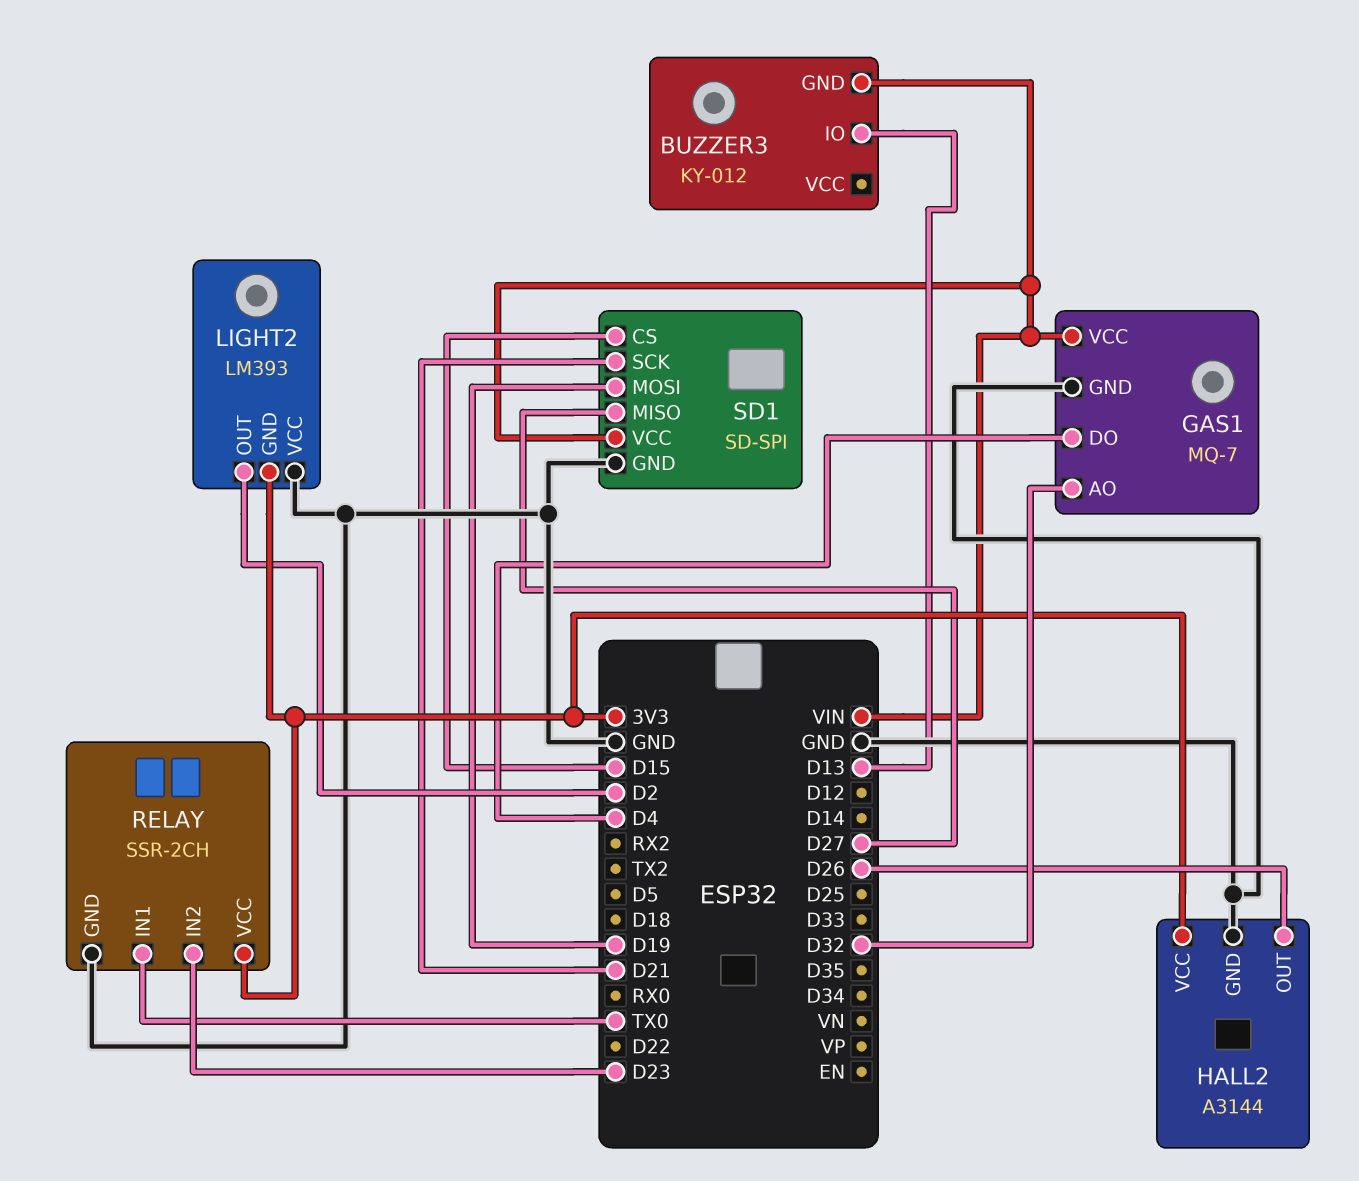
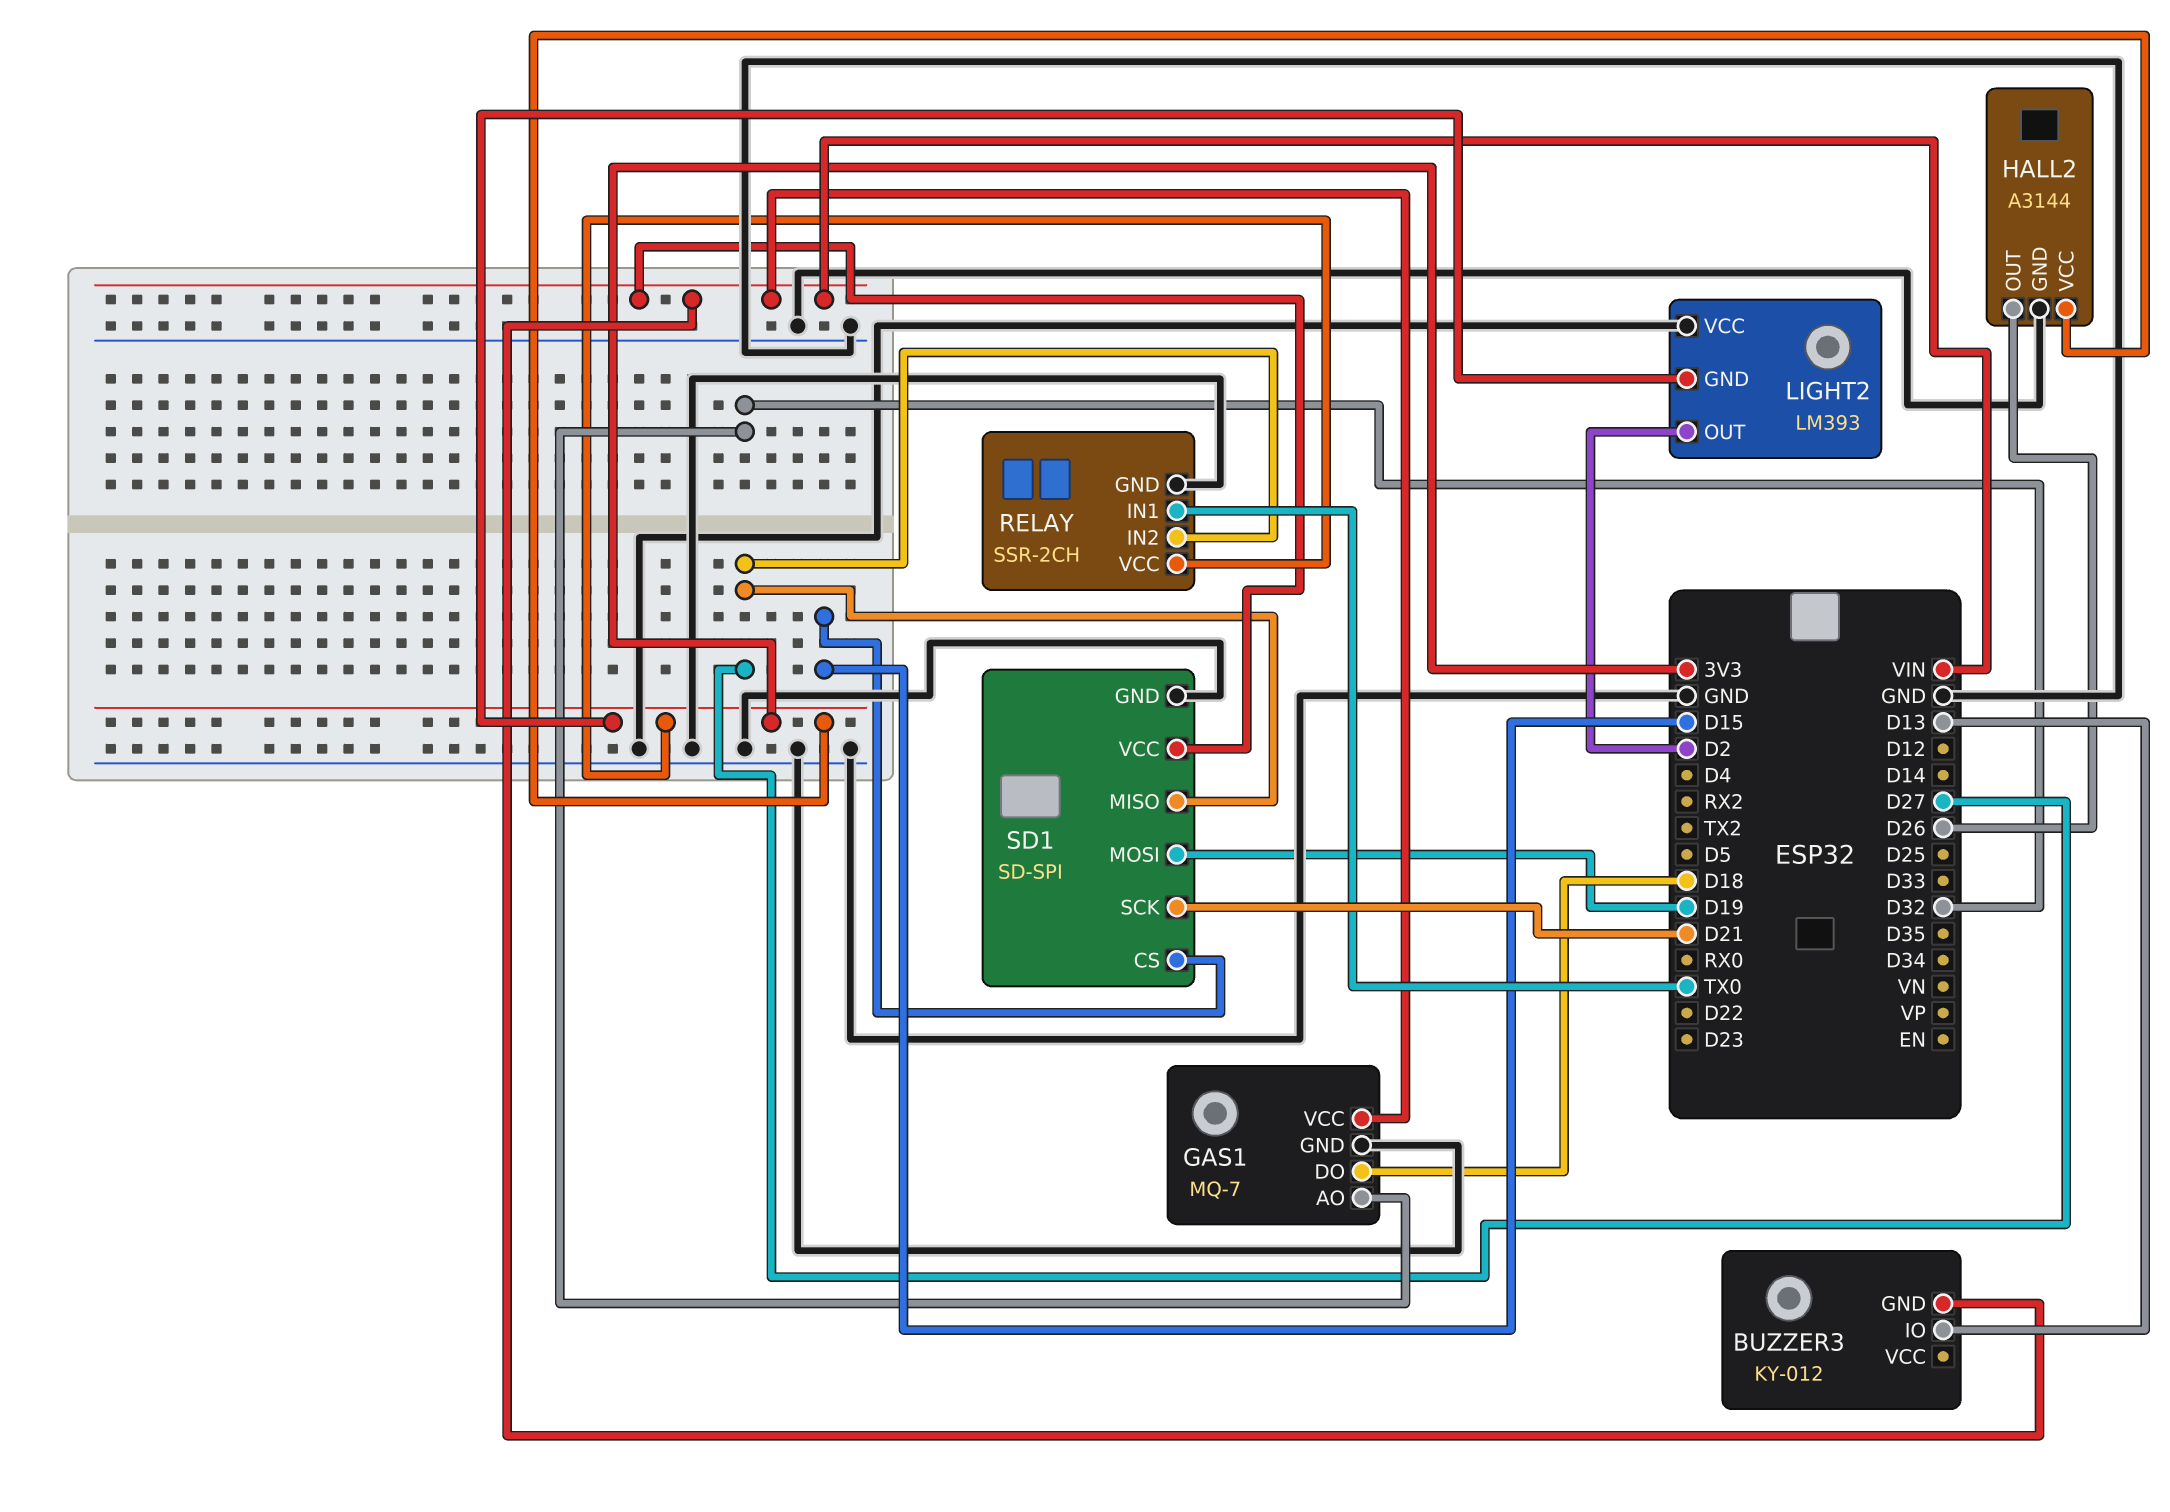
GAS1 pin DO: D4 -> D18
RELAY pin IN2: D23 -> D27

